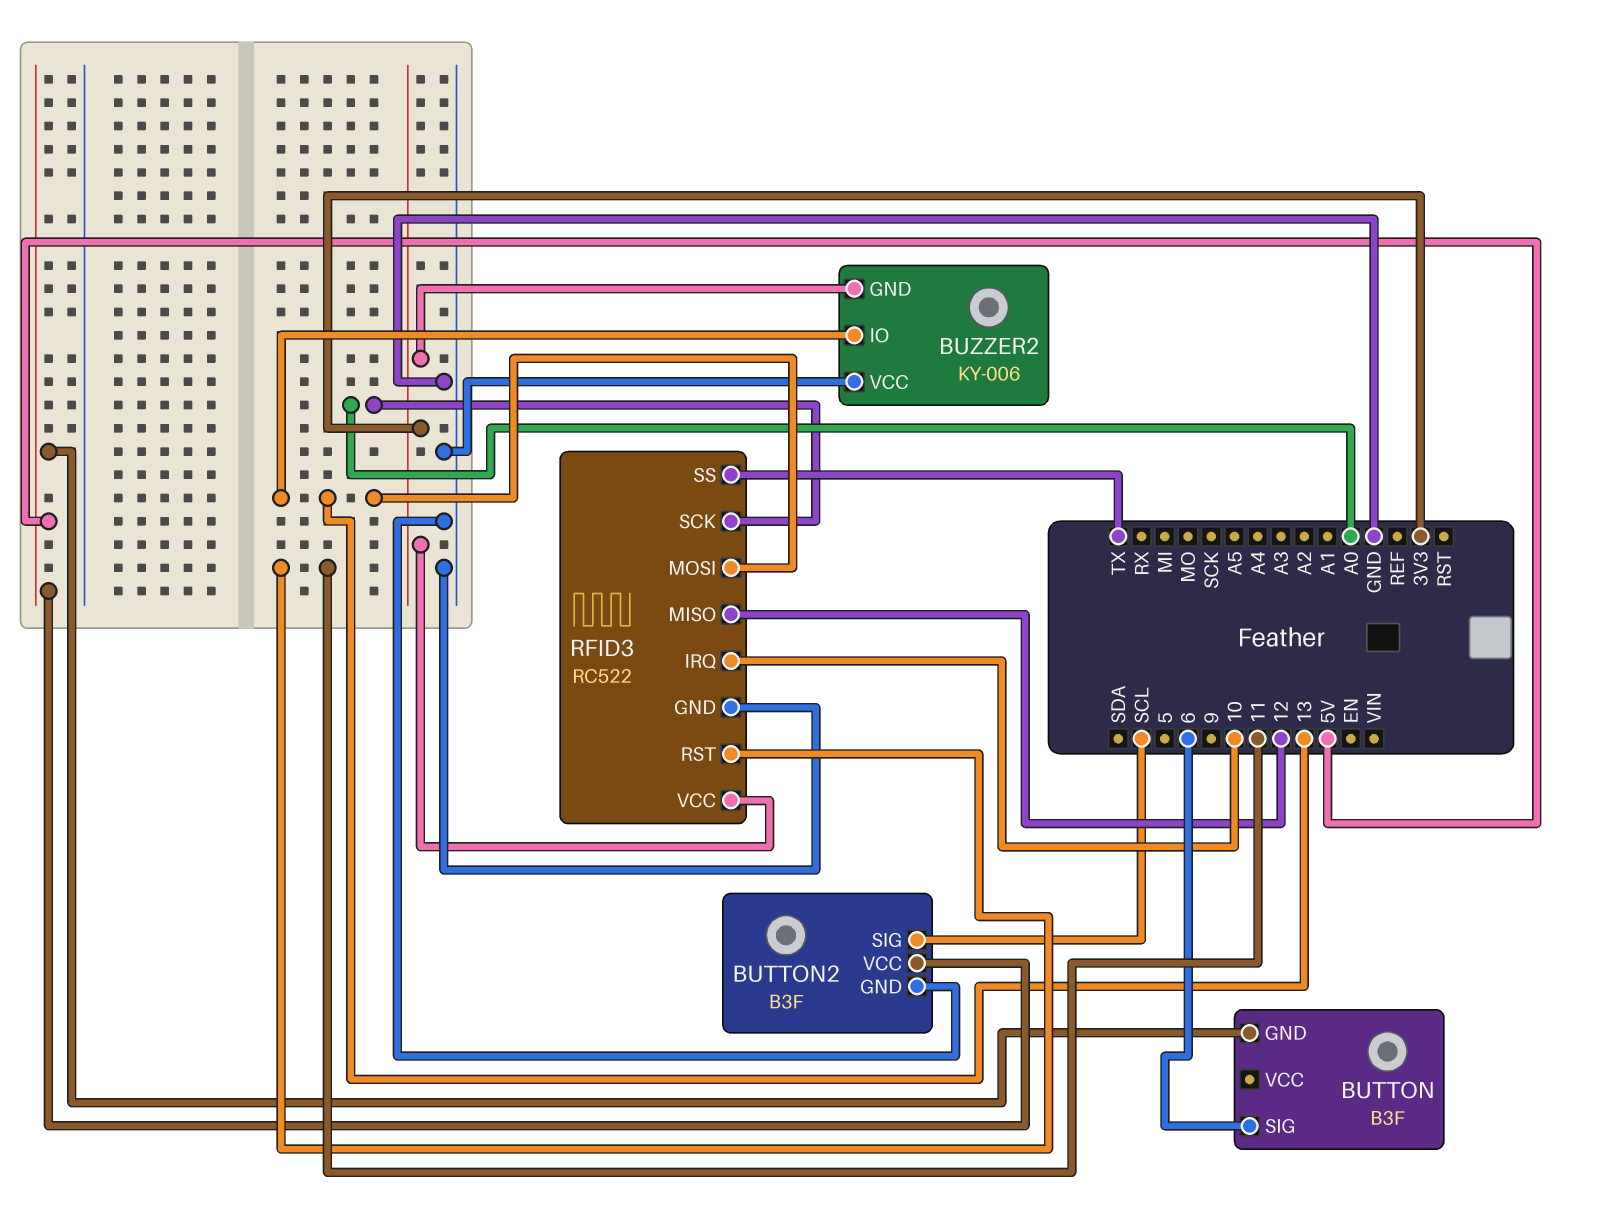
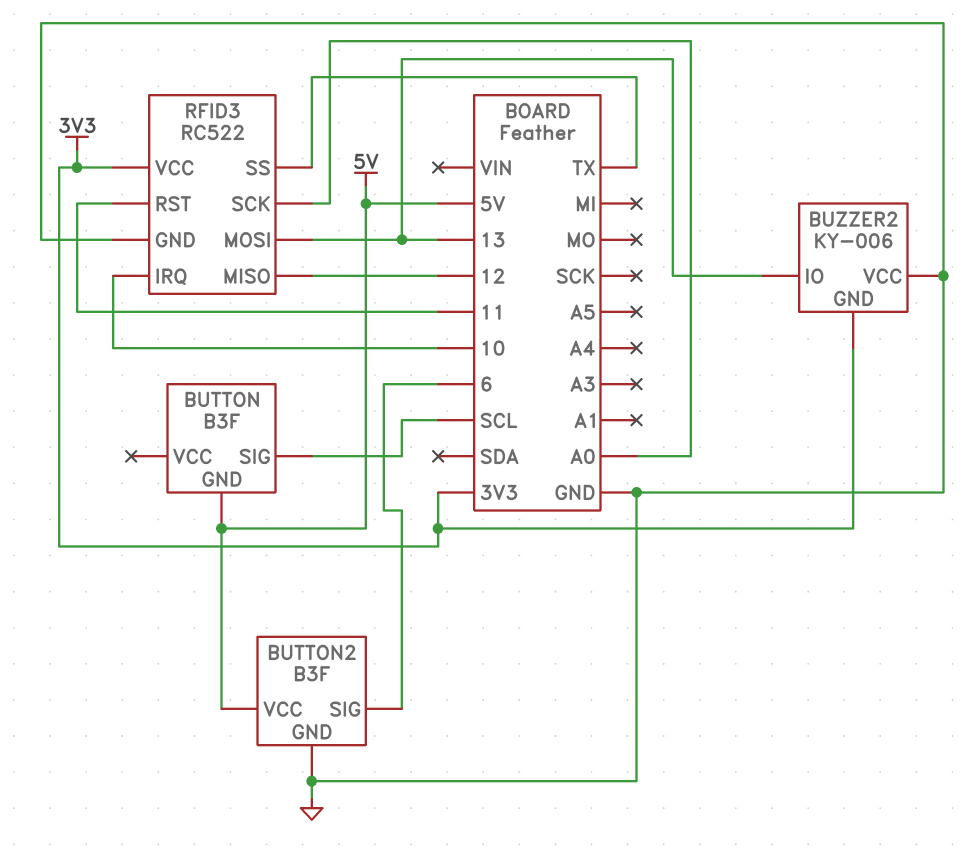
BUTTON pin SIG: 6 -> SCL
BUTTON2 pin SIG: SCL -> 6

